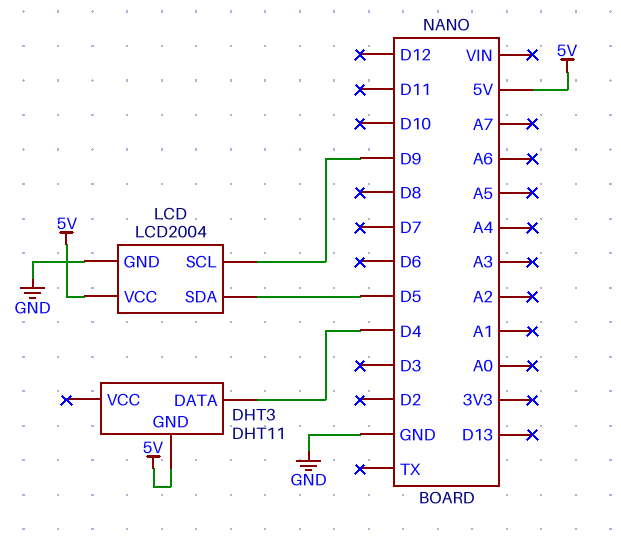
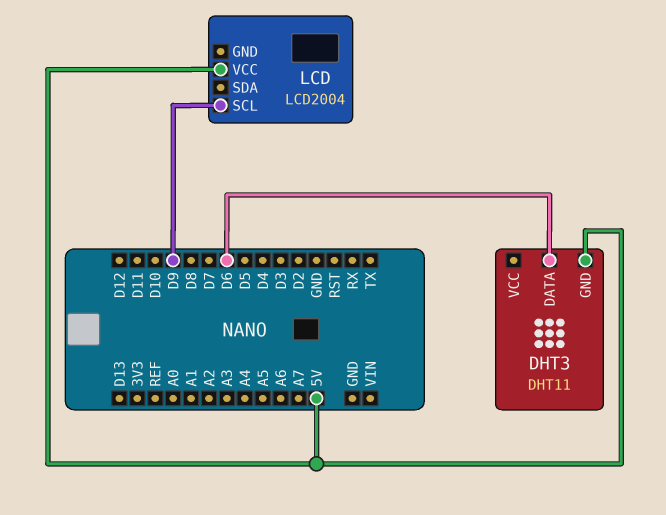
DHT3 pin DATA: D4 -> D6
LCD pin GND: GND -> none
LCD pin SDA: D5 -> none

